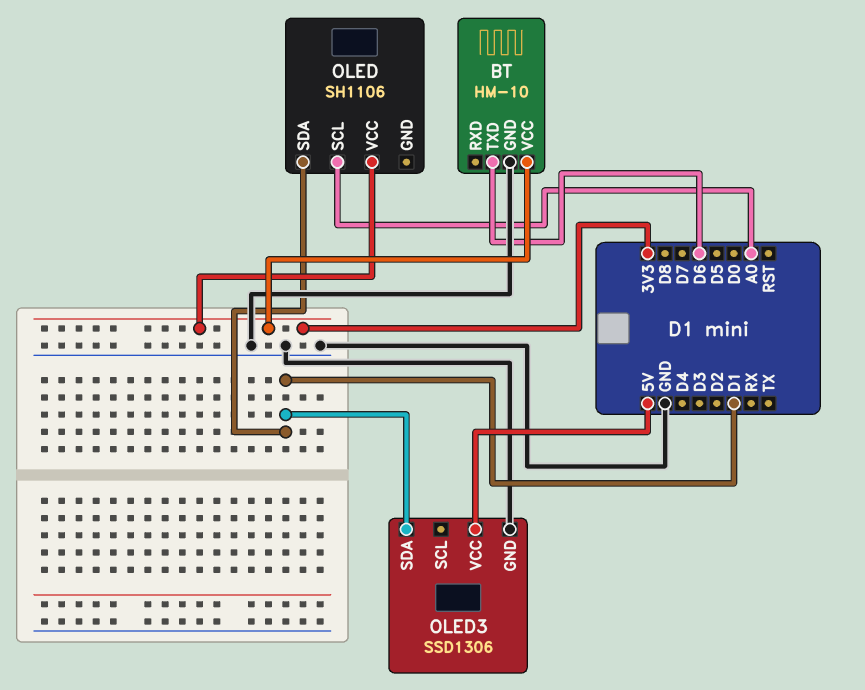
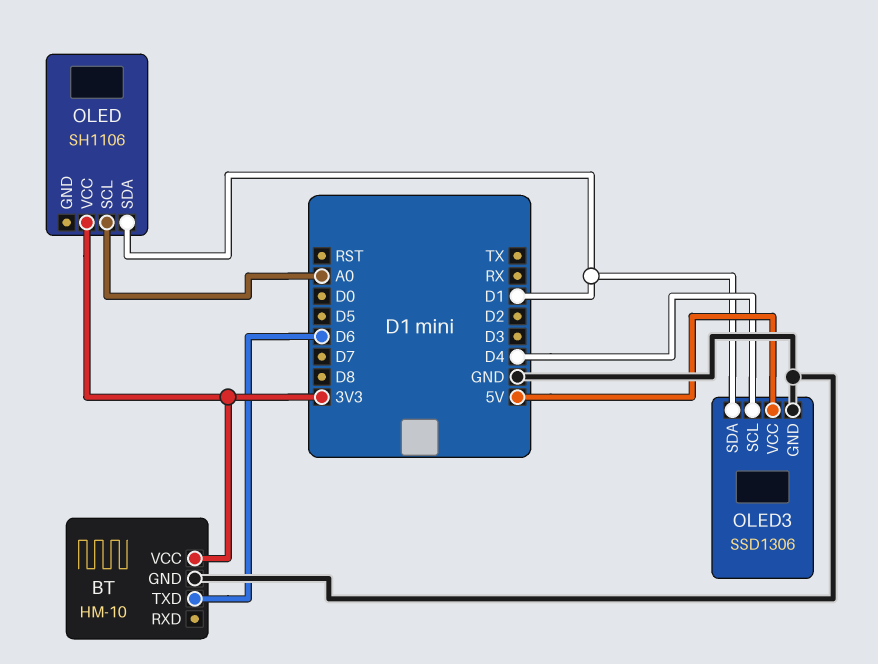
OLED3 pin SCL: none -> D4

